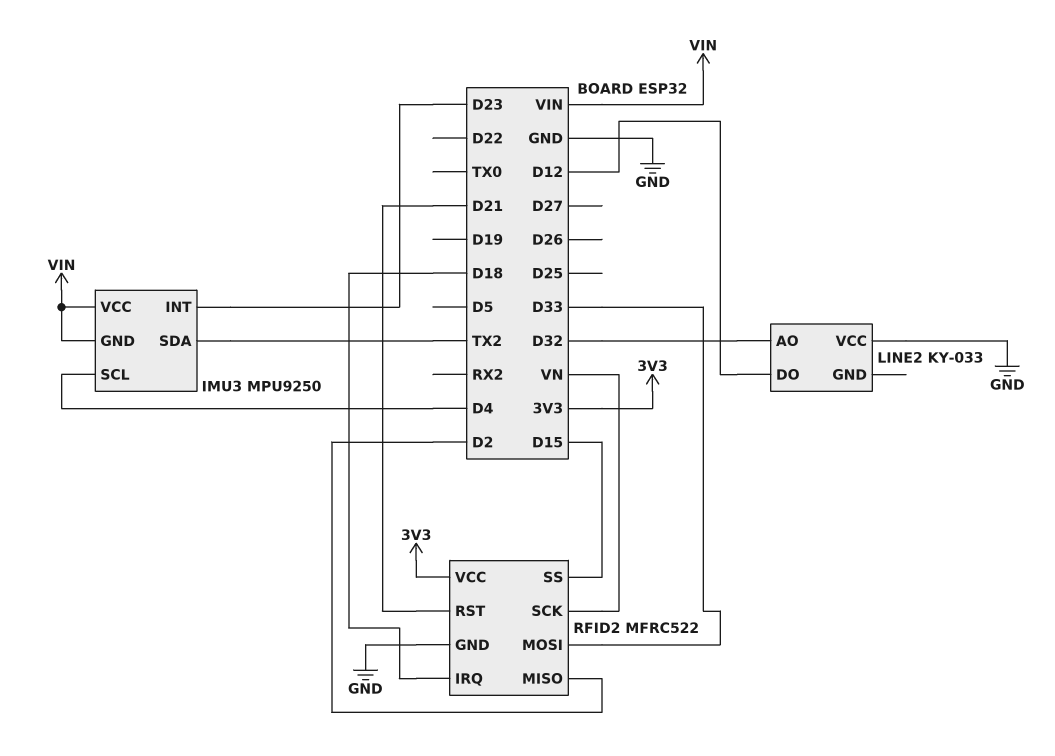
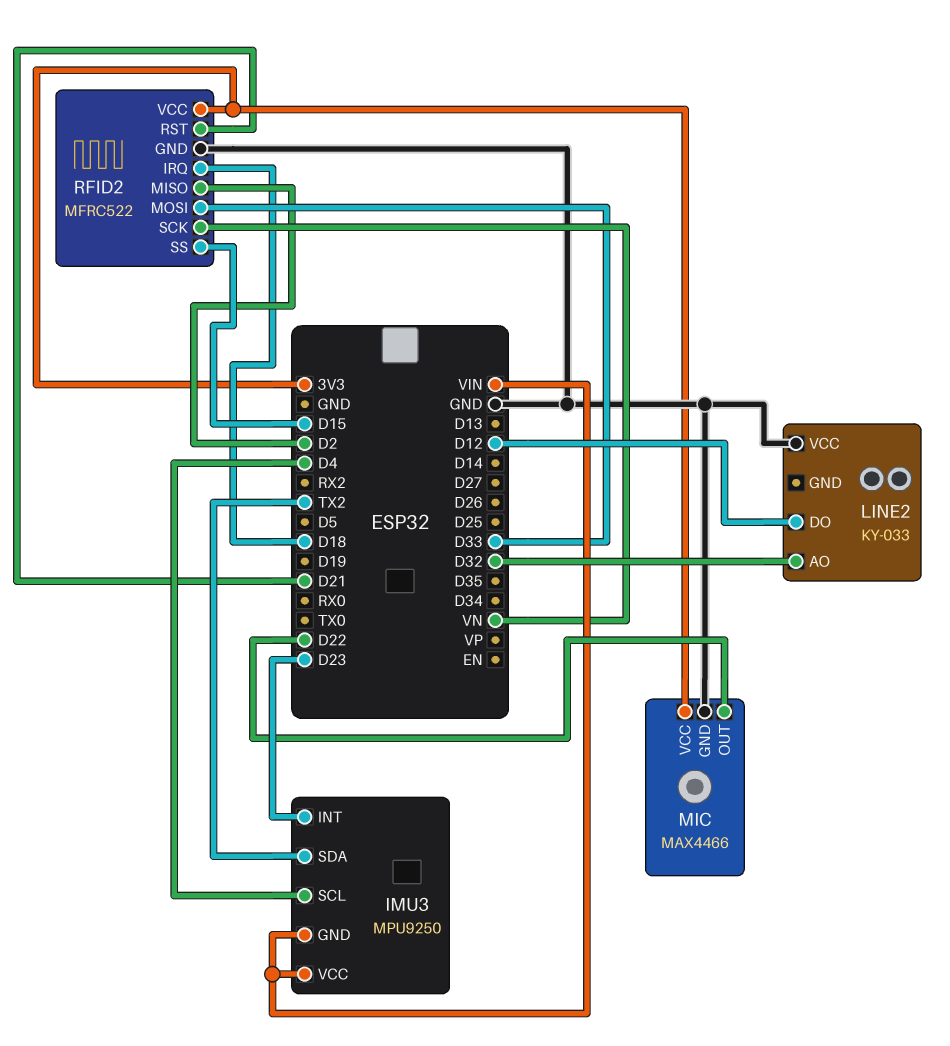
MIC: none -> MAX4466
MIC pin GND: none -> GND
MIC pin OUT: none -> D22
MIC pin VCC: none -> 3V3

